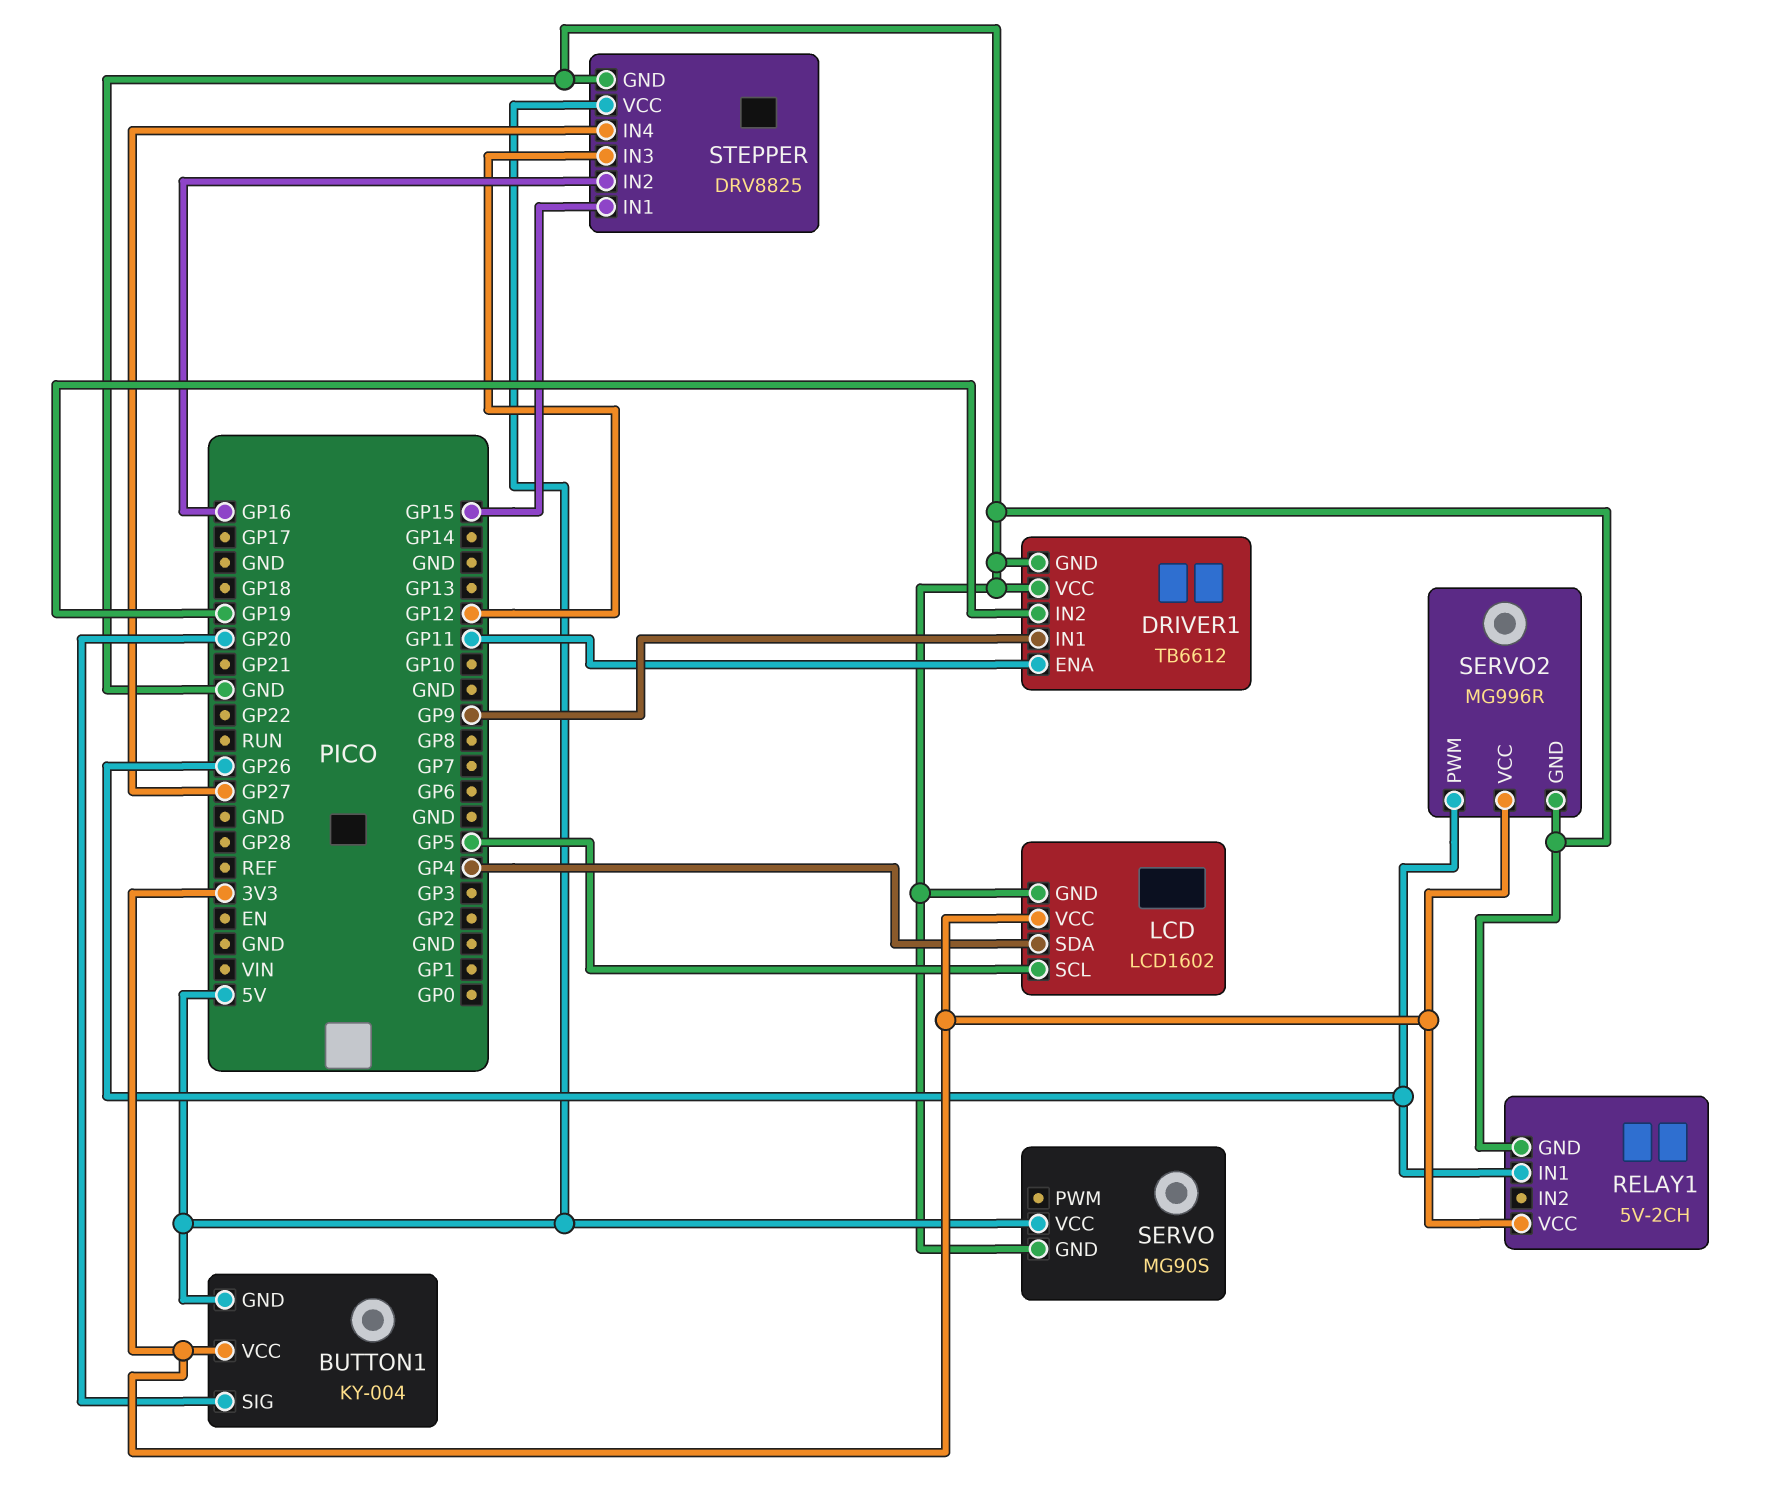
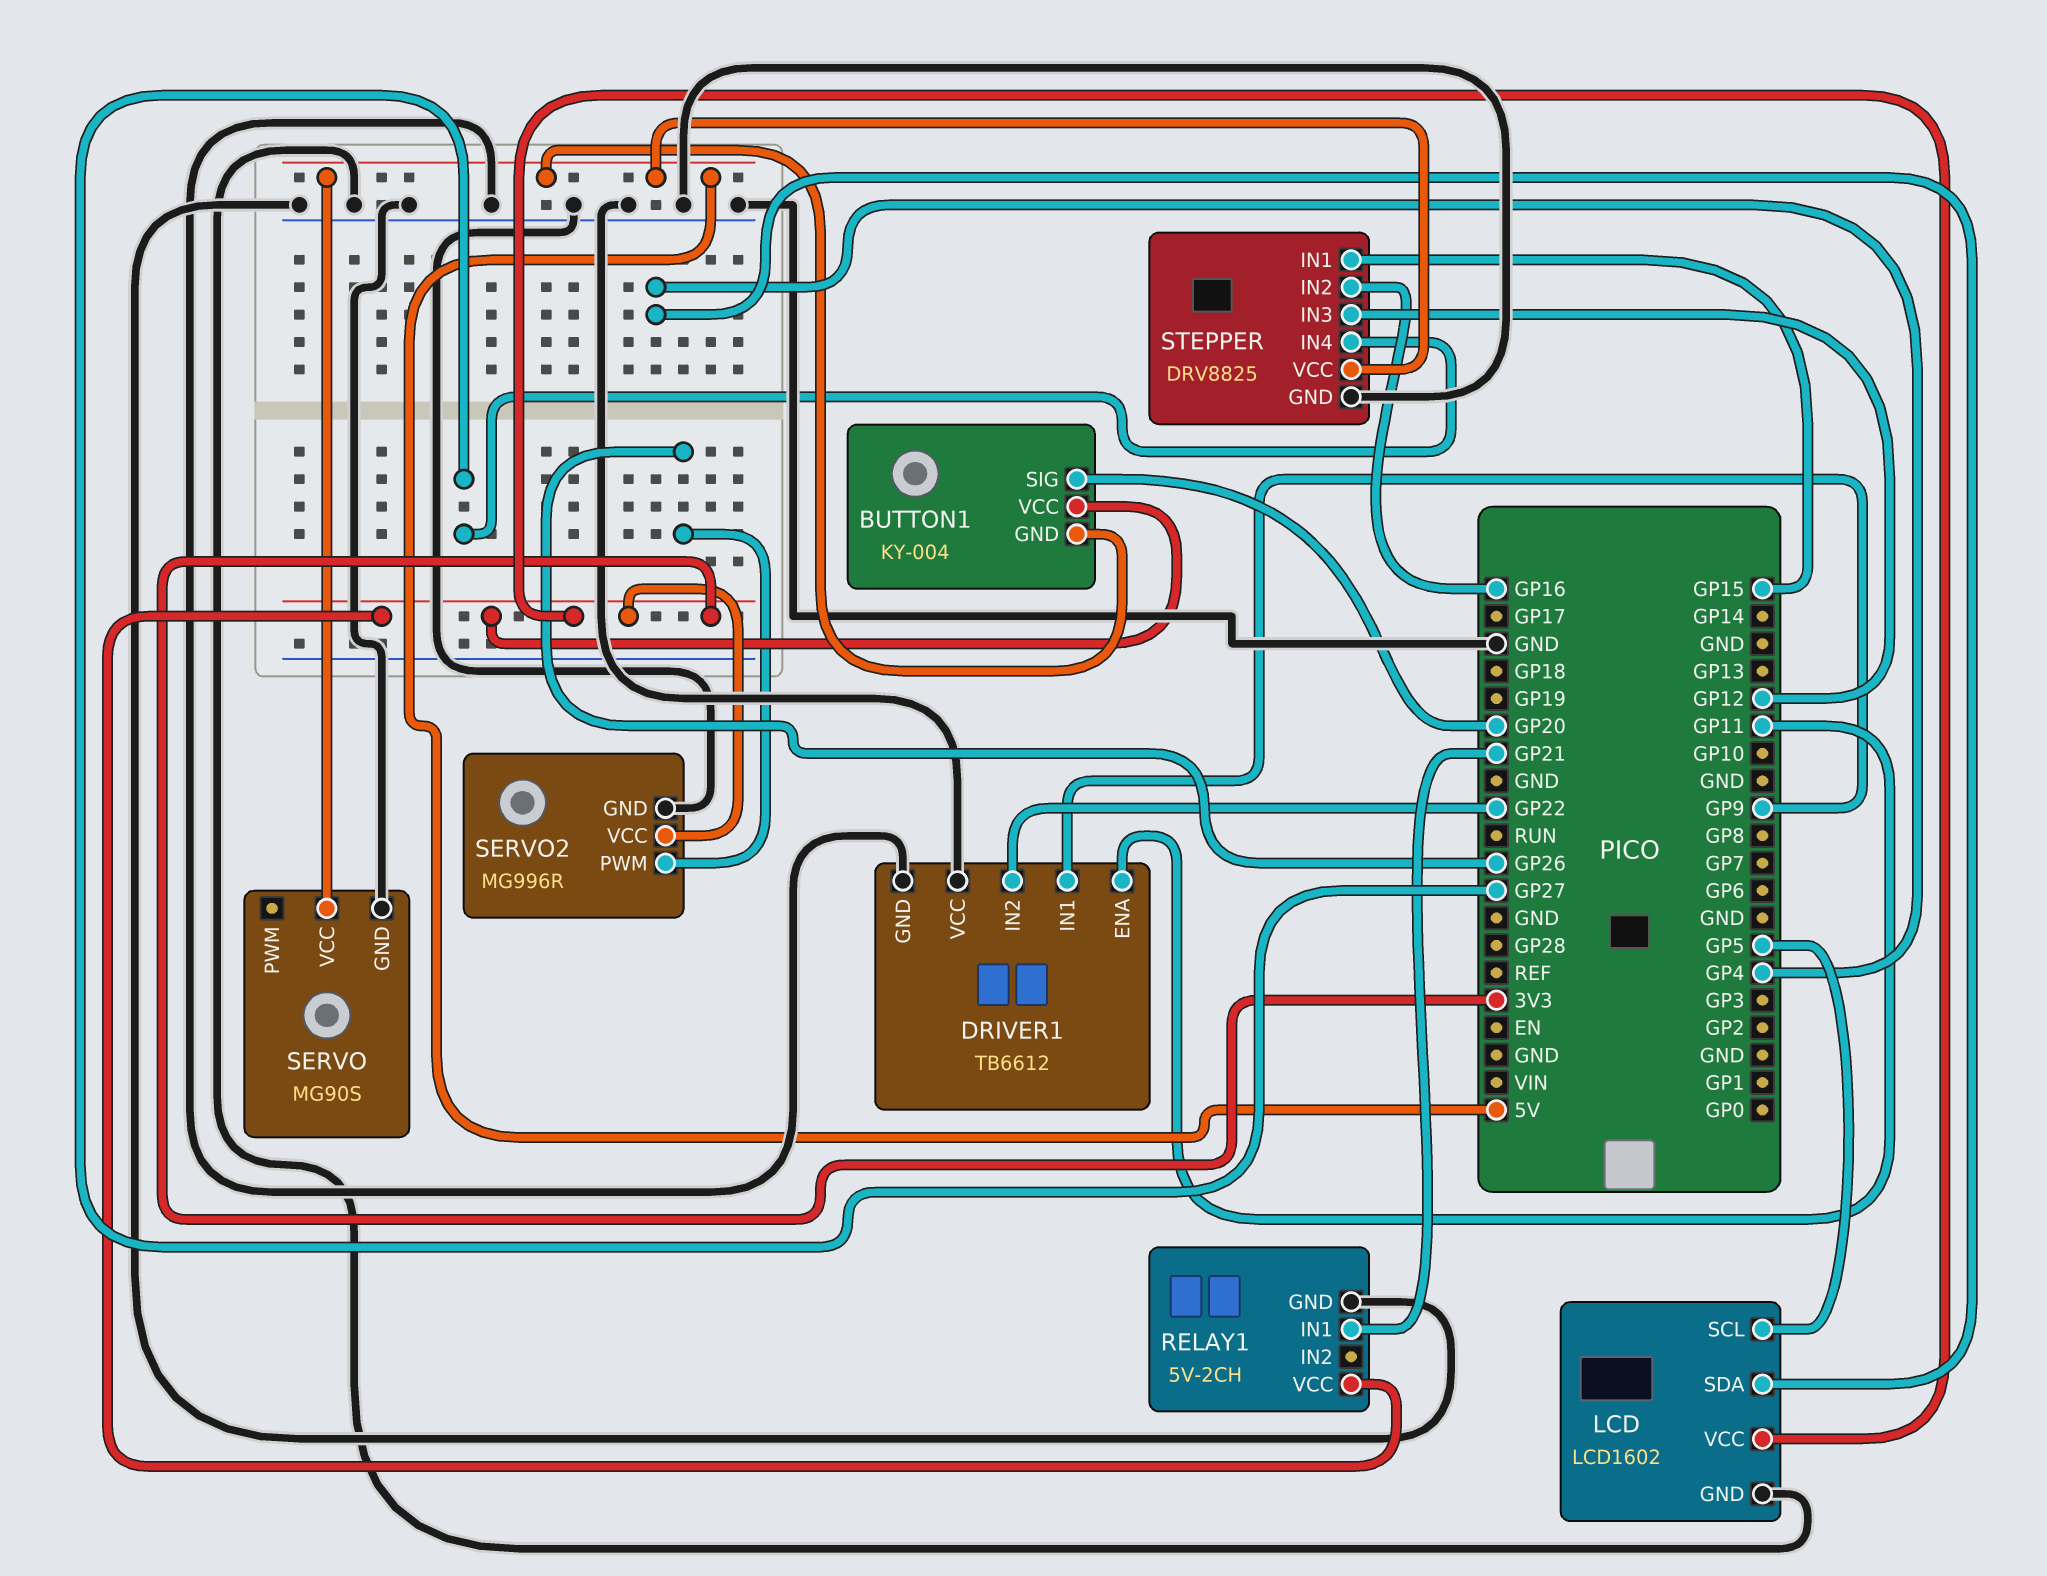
DRIVER1 pin IN2: GP19 -> GP22
RELAY1 pin IN1: GP26 -> GP21

